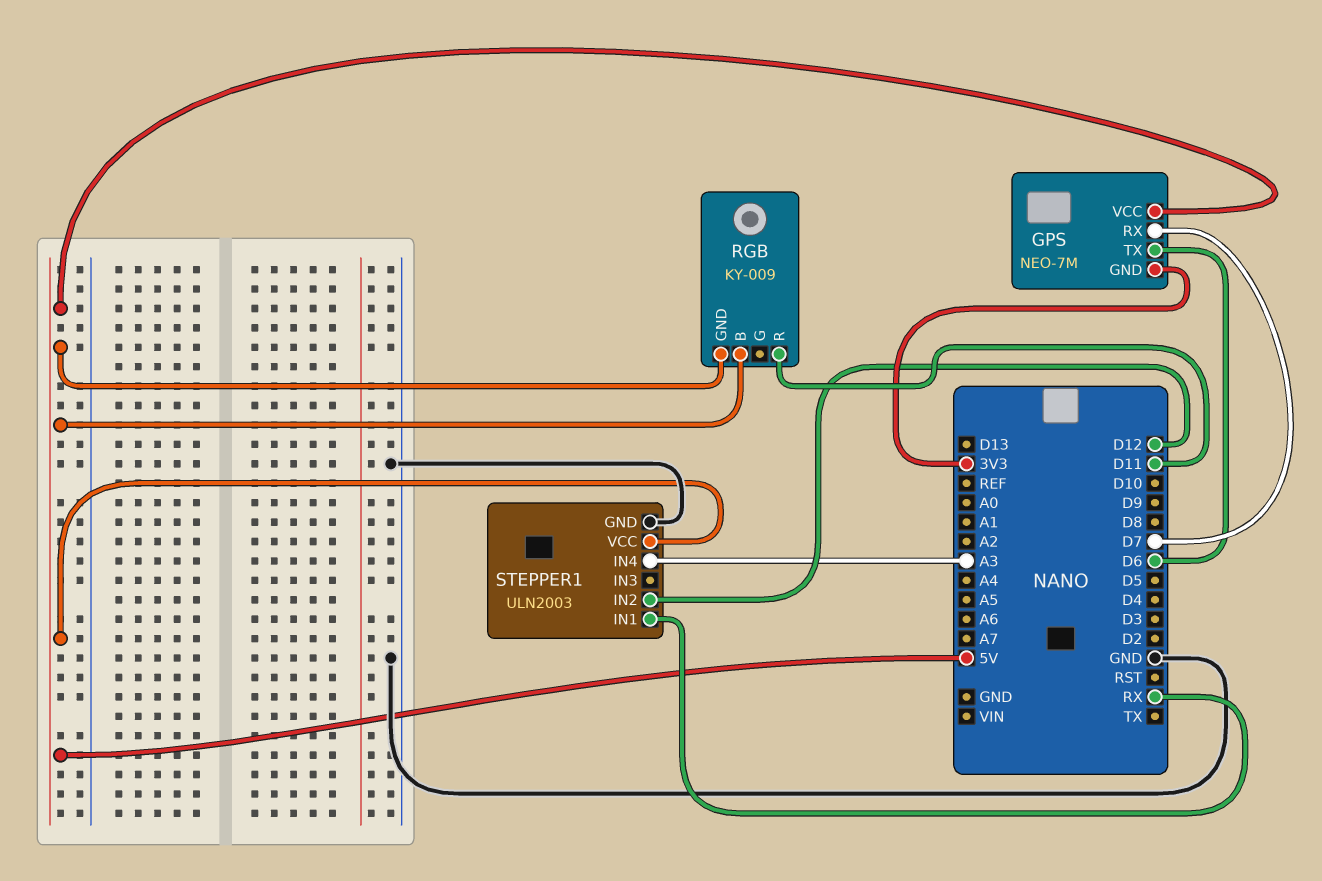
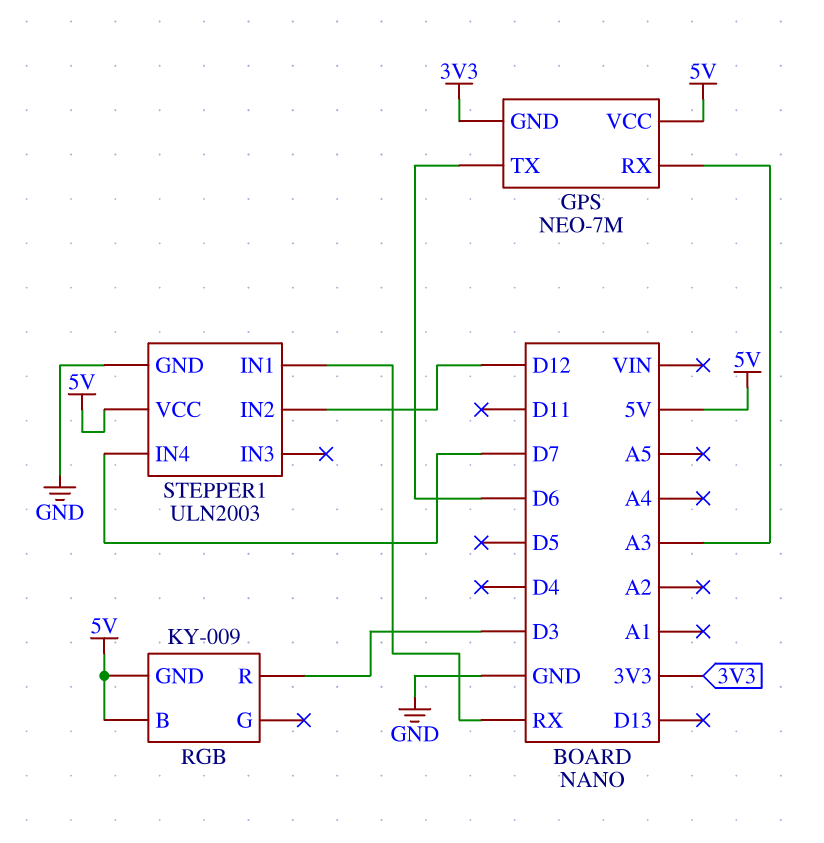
GPS pin RX: D7 -> A3
RGB pin R: D11 -> D3
STEPPER1 pin IN4: A3 -> D7

